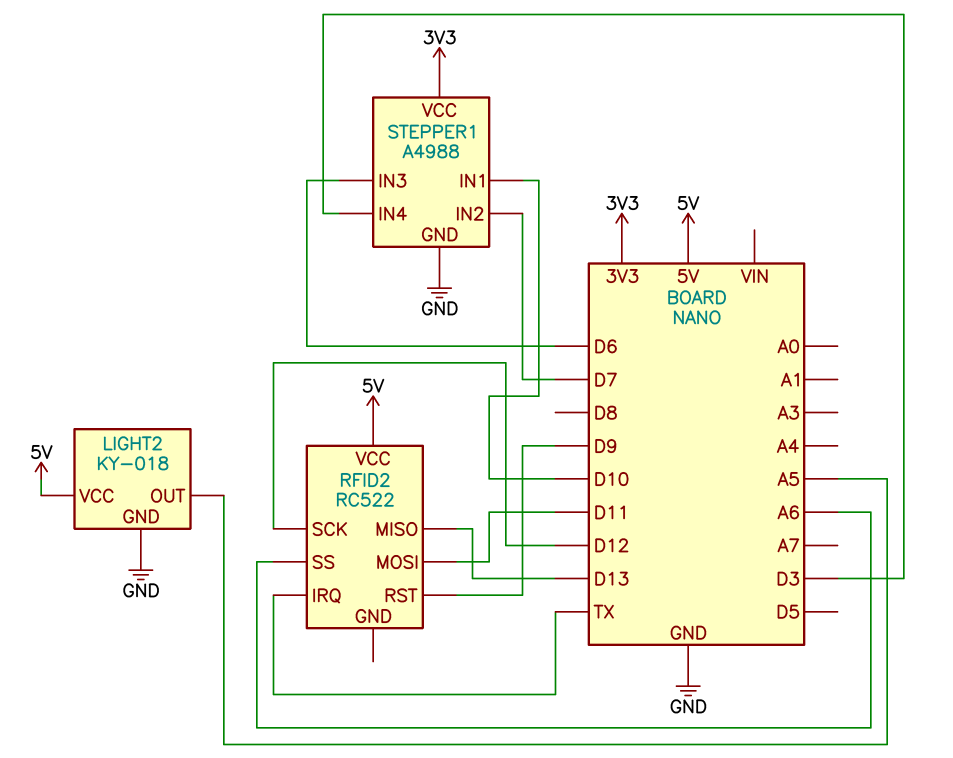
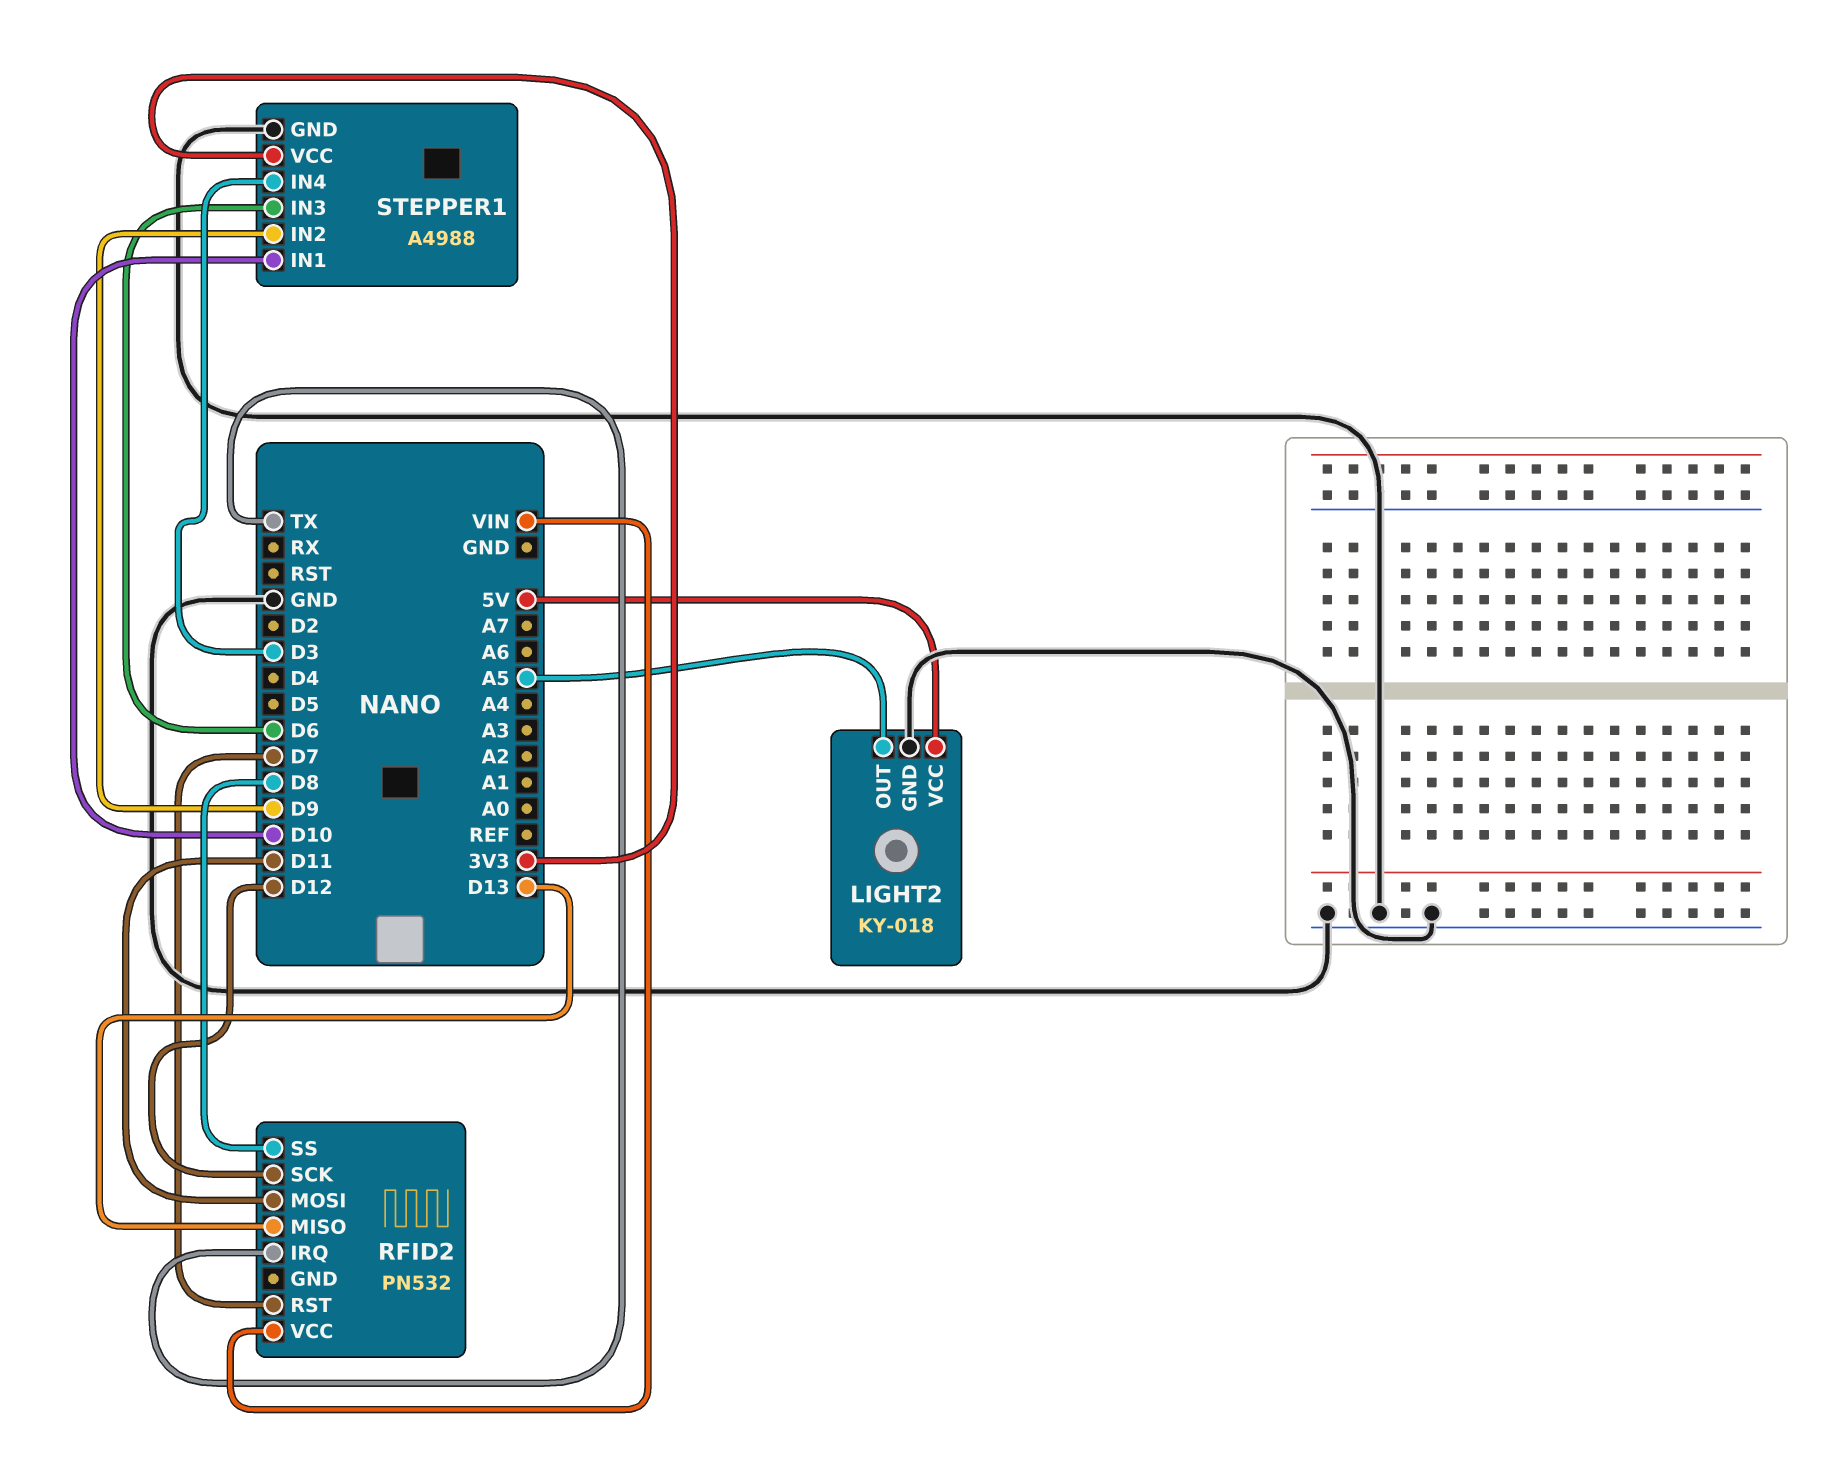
RFID2: RC522 -> PN532
RFID2 pin RST: D9 -> D7
RFID2 pin SS: A6 -> D8
RFID2 pin VCC: 5V -> VIN
STEPPER1 pin IN2: D7 -> D9

